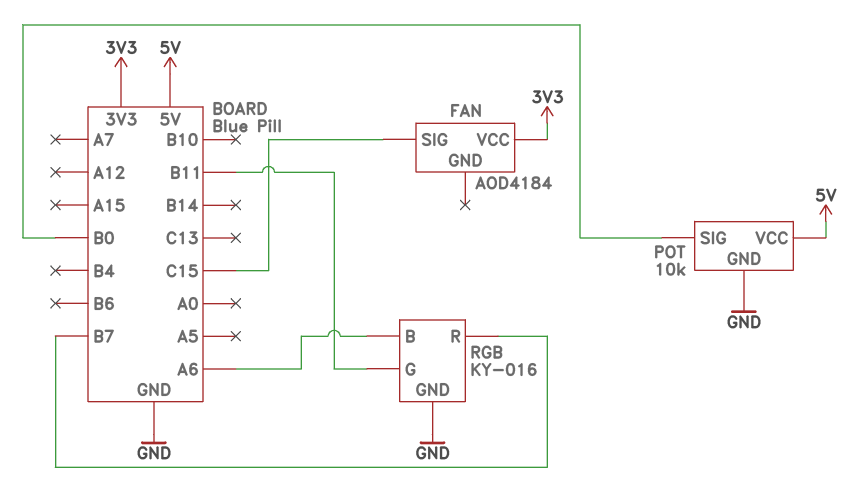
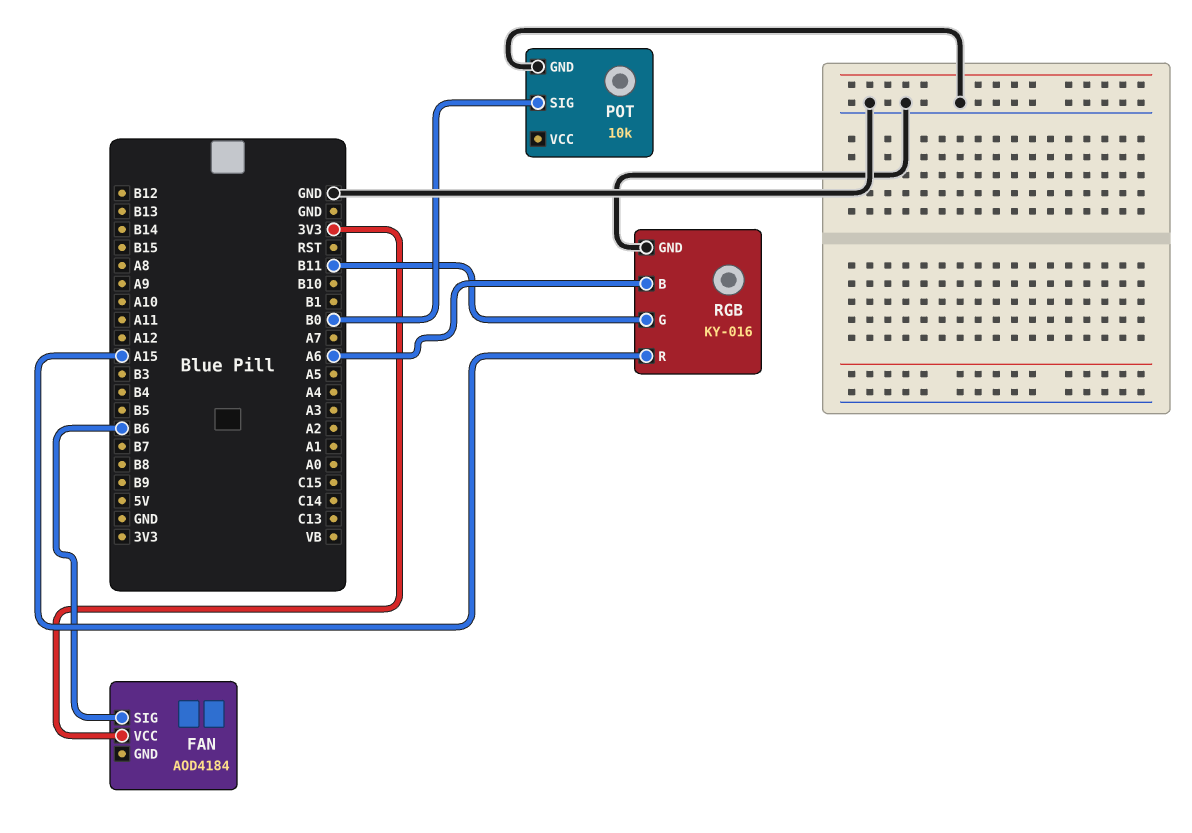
FAN pin SIG: C15 -> B6
POT pin VCC: 5V -> none
RGB pin R: B7 -> A15

